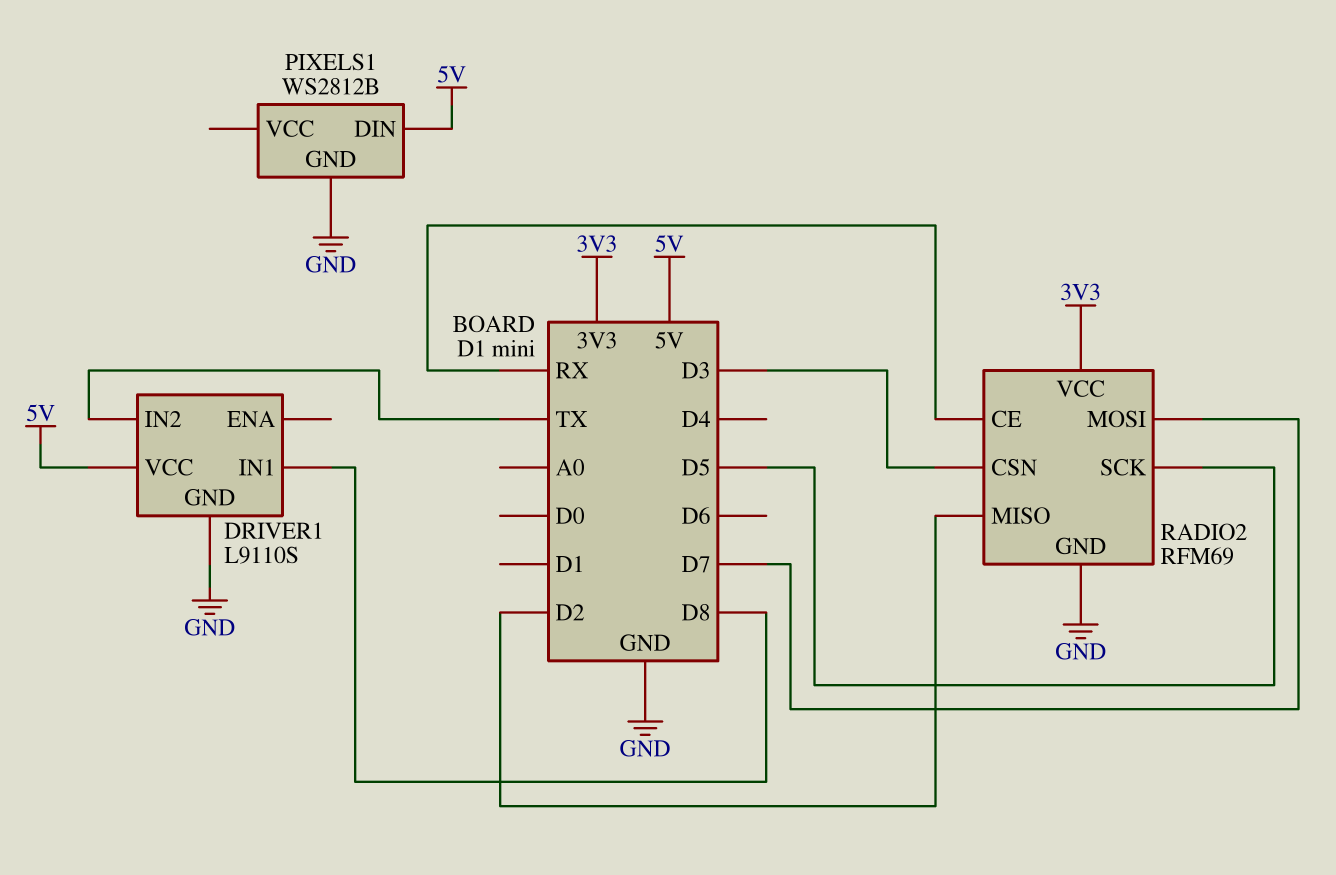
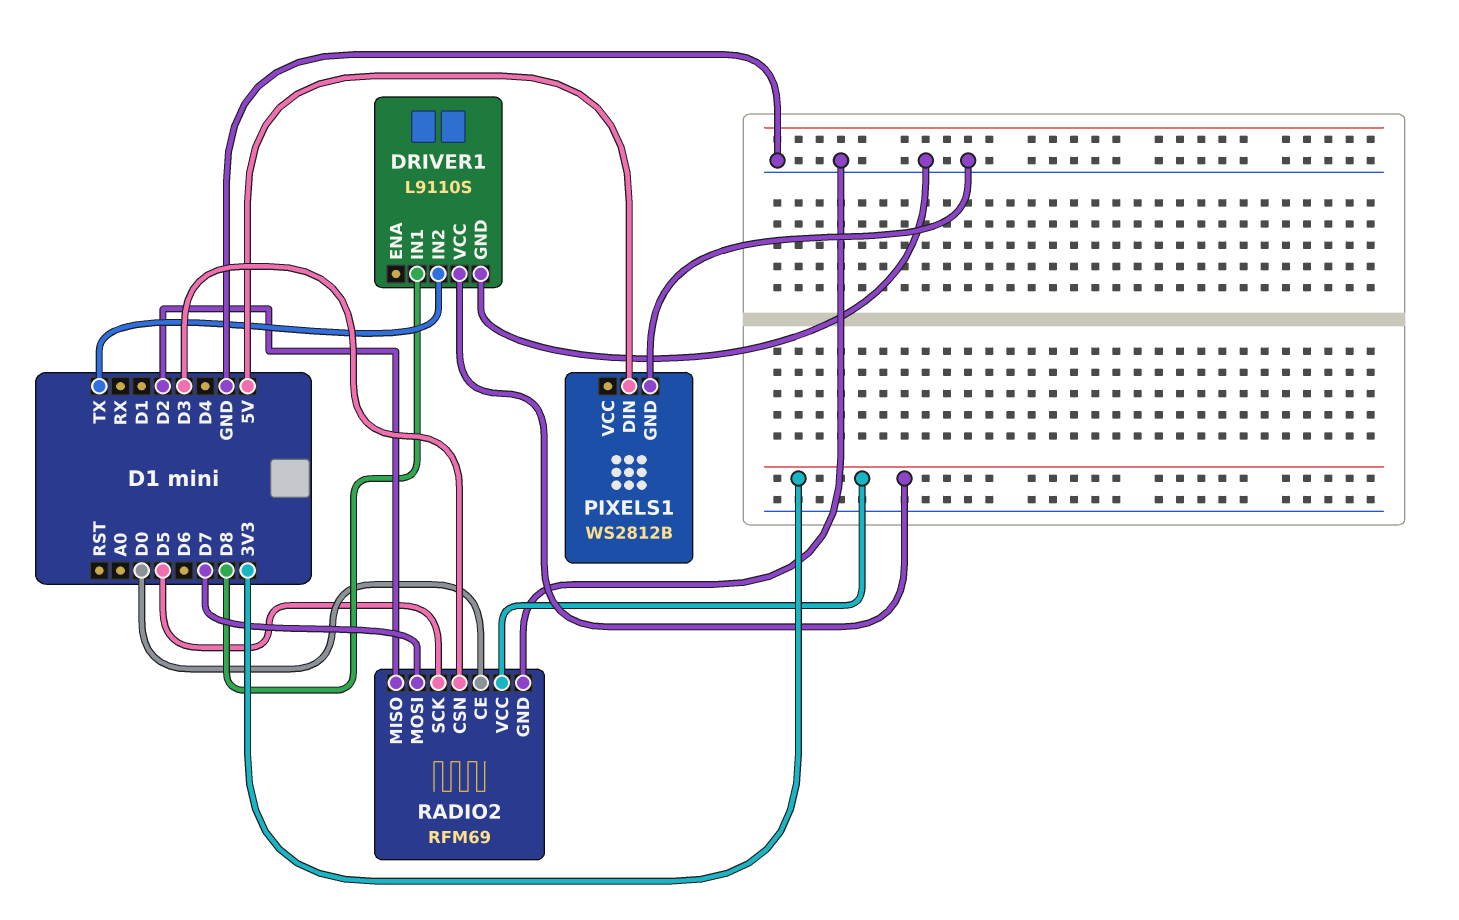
DRIVER1 pin VCC: 5V -> 3V3
RADIO2 pin CE: RX -> D0

